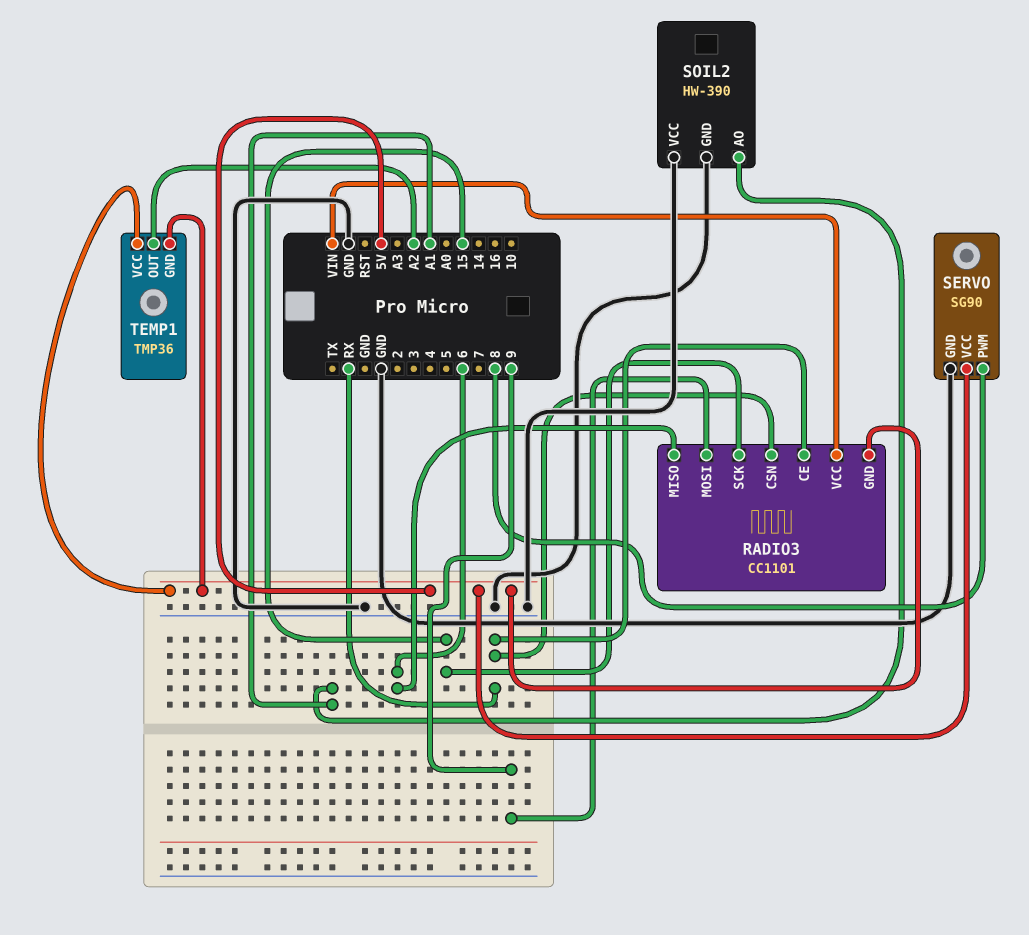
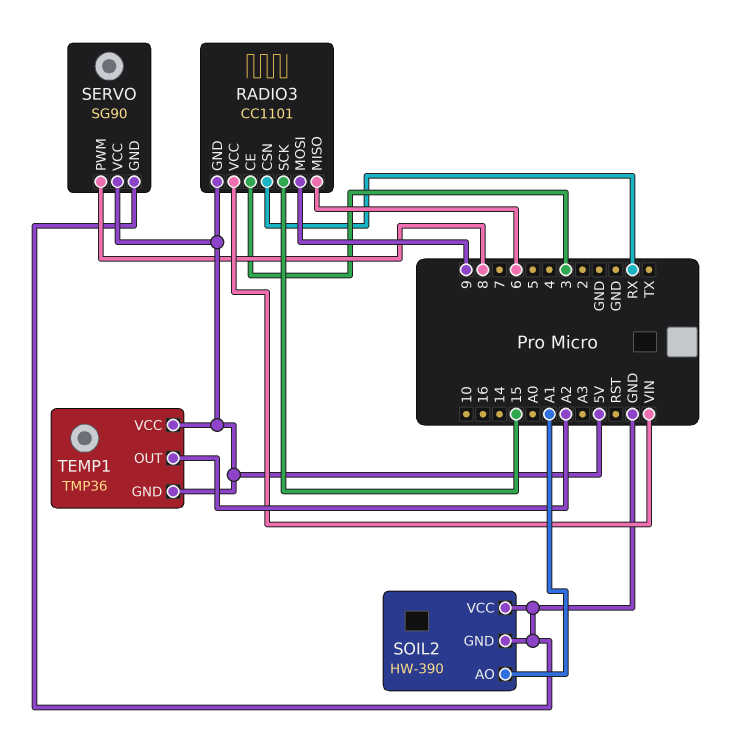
RADIO3 pin CE: RX -> 3

